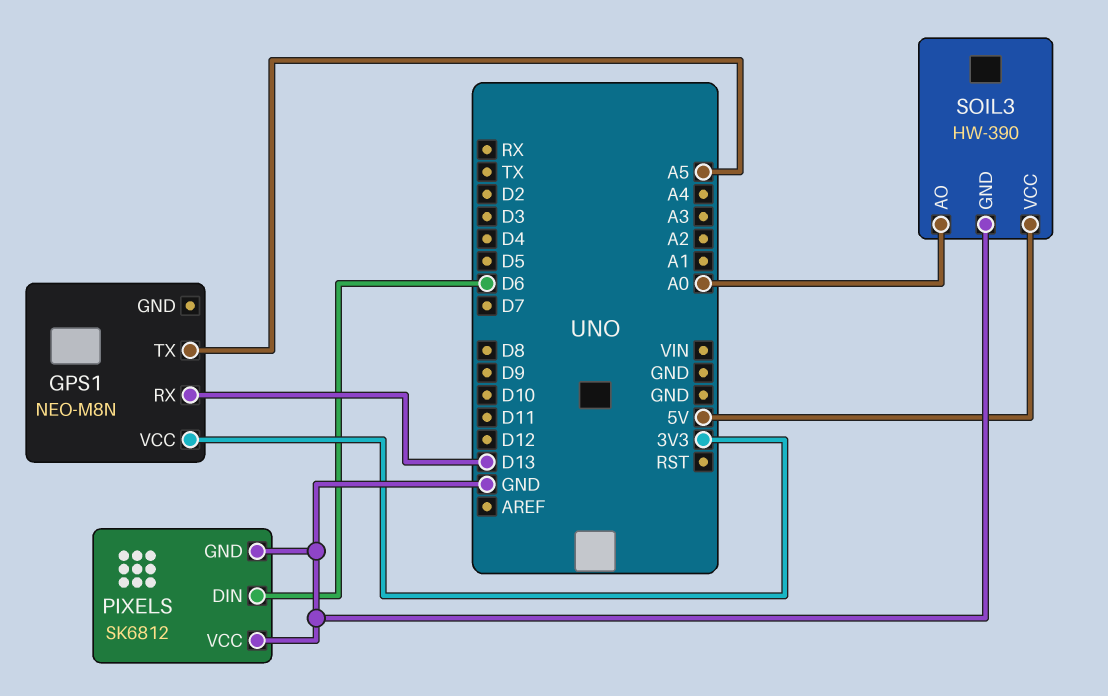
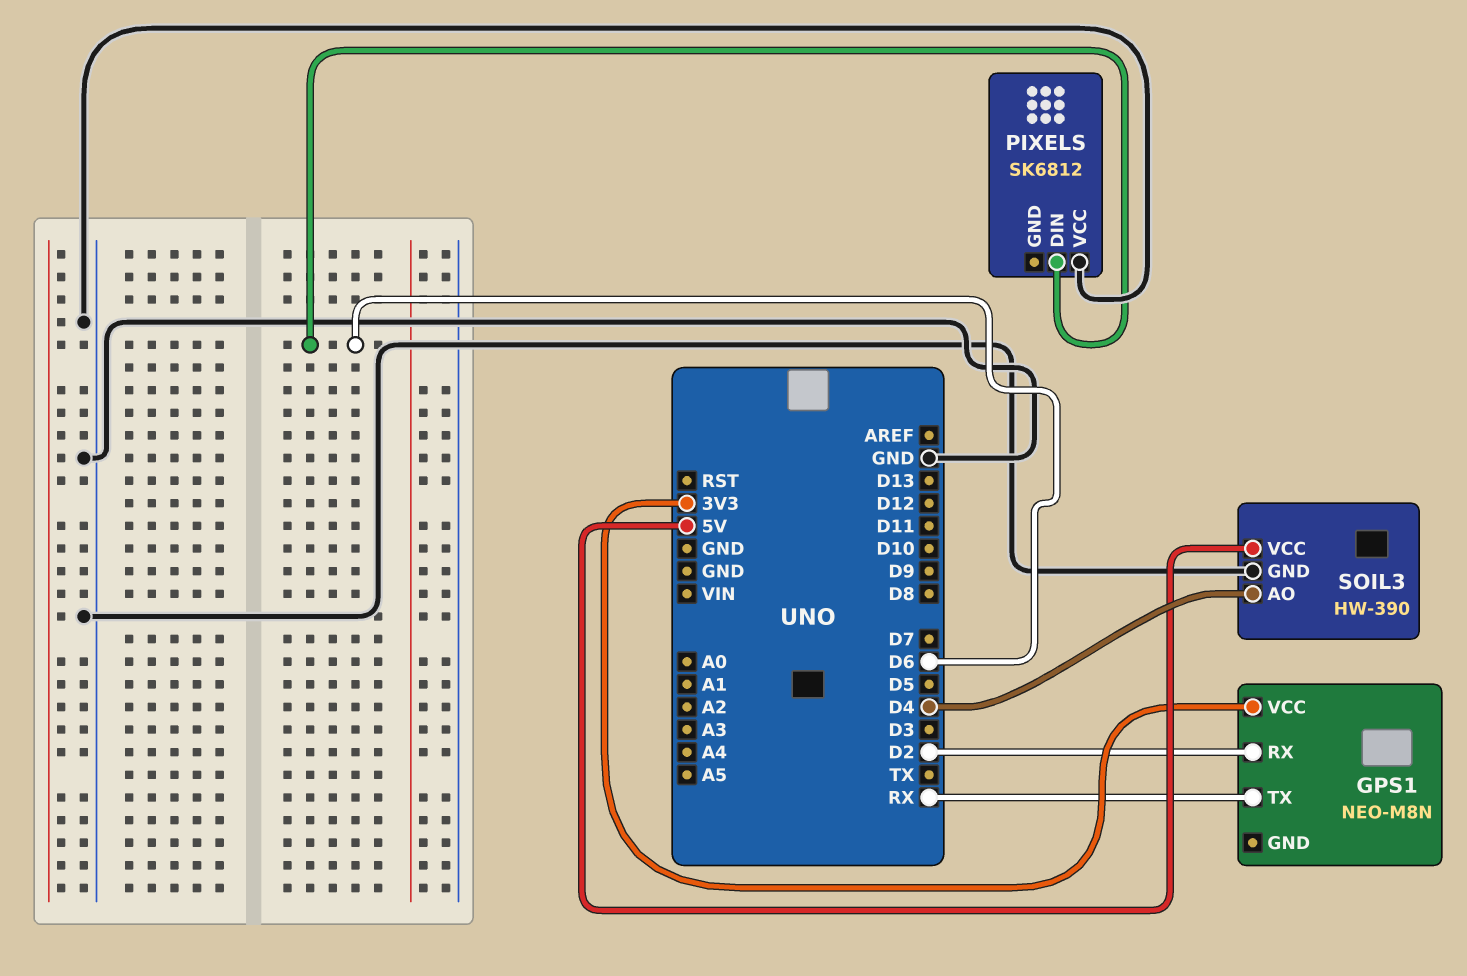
GPS1 pin RX: D13 -> D2
GPS1 pin TX: A5 -> RX
PIXELS pin GND: GND -> none
SOIL3 pin AO: A0 -> D4

